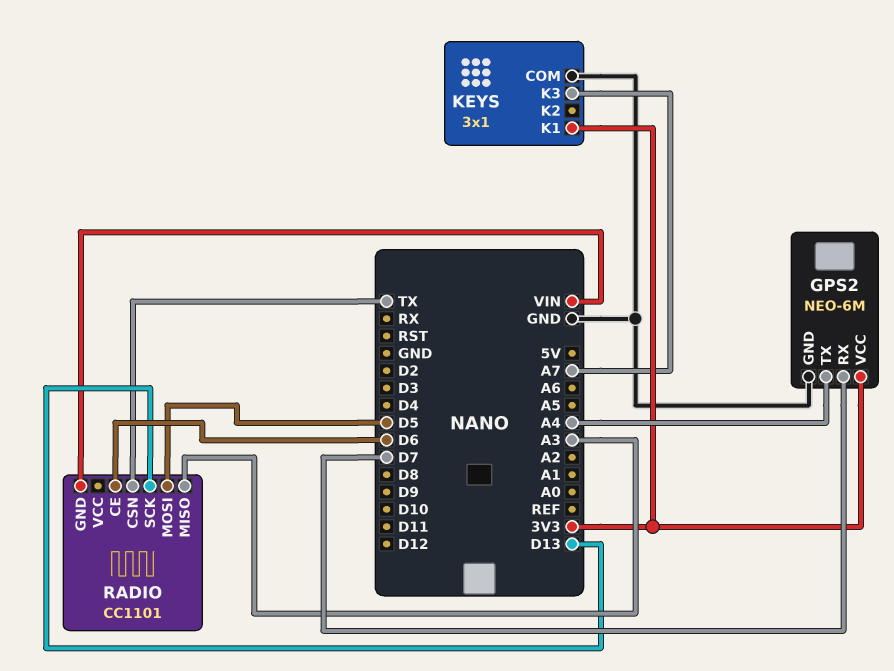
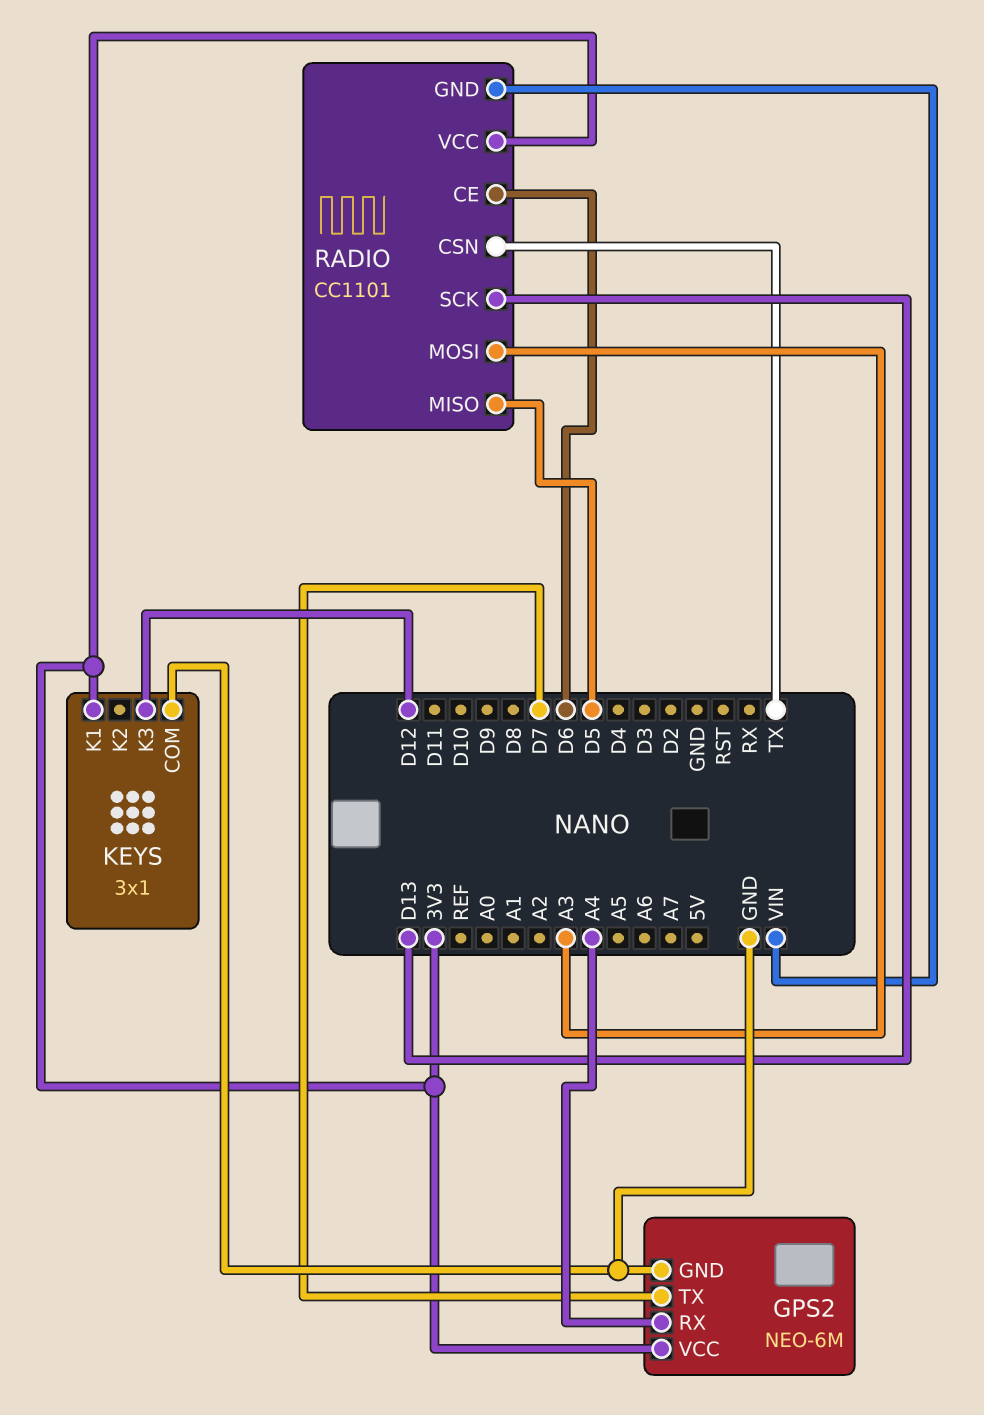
GPS2 pin RX: D7 -> A4
GPS2 pin TX: A4 -> D7
KEYS pin K3: A7 -> D12
RADIO pin MISO: A3 -> D5
RADIO pin MOSI: D5 -> A3
RADIO pin VCC: none -> 3V3

